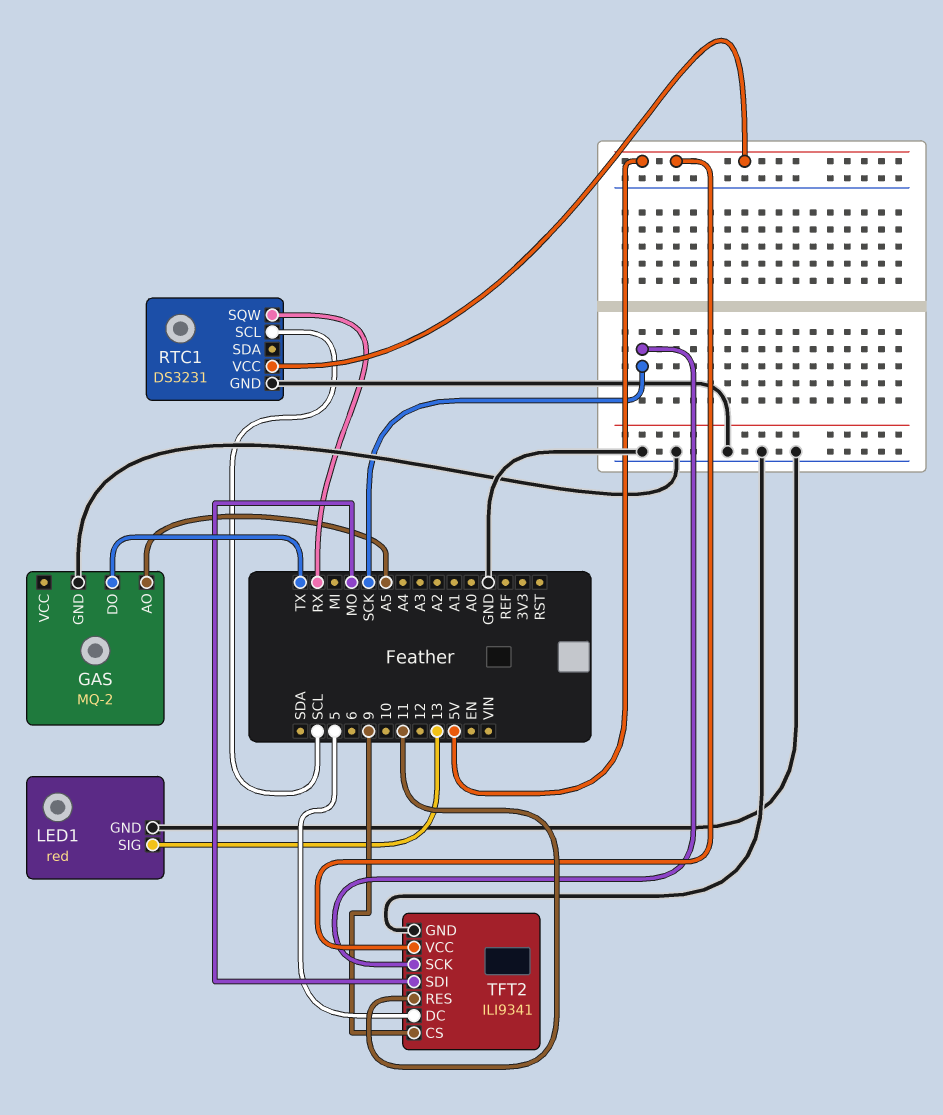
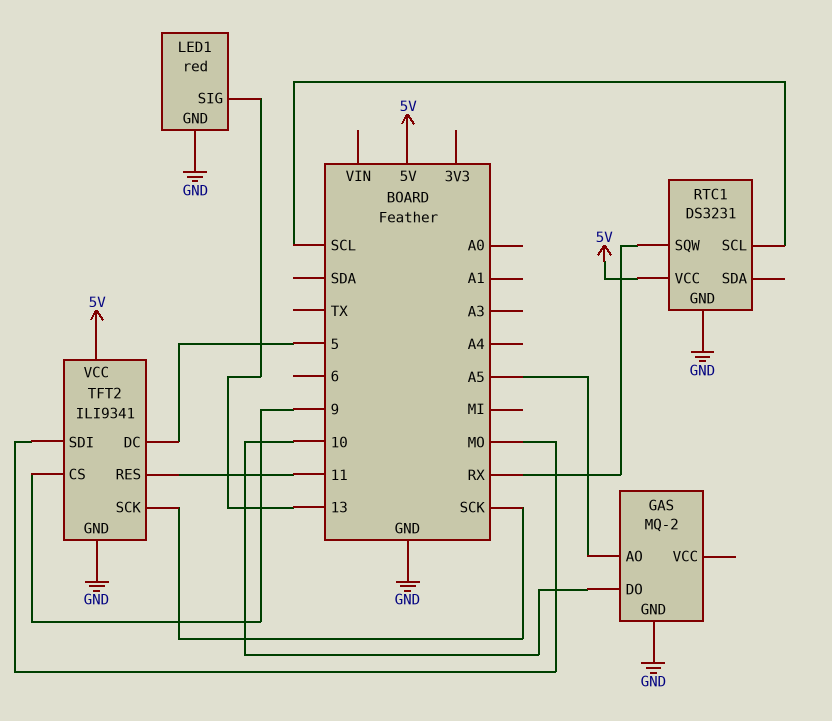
GAS pin DO: TX -> 10

